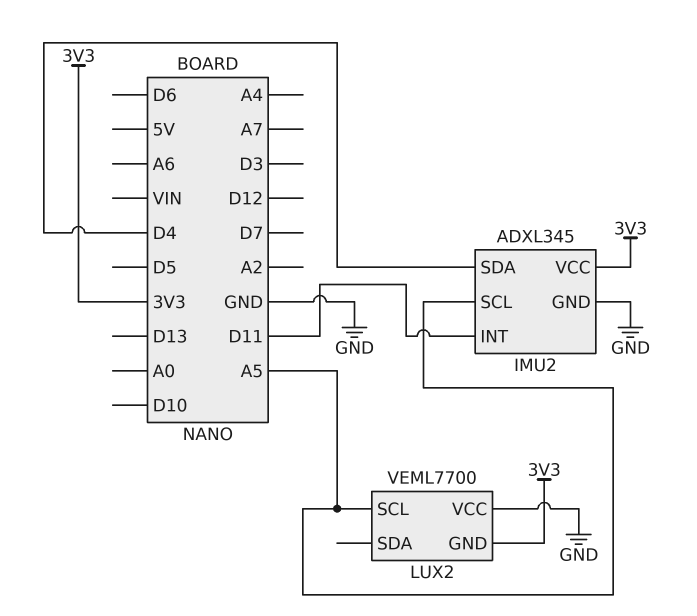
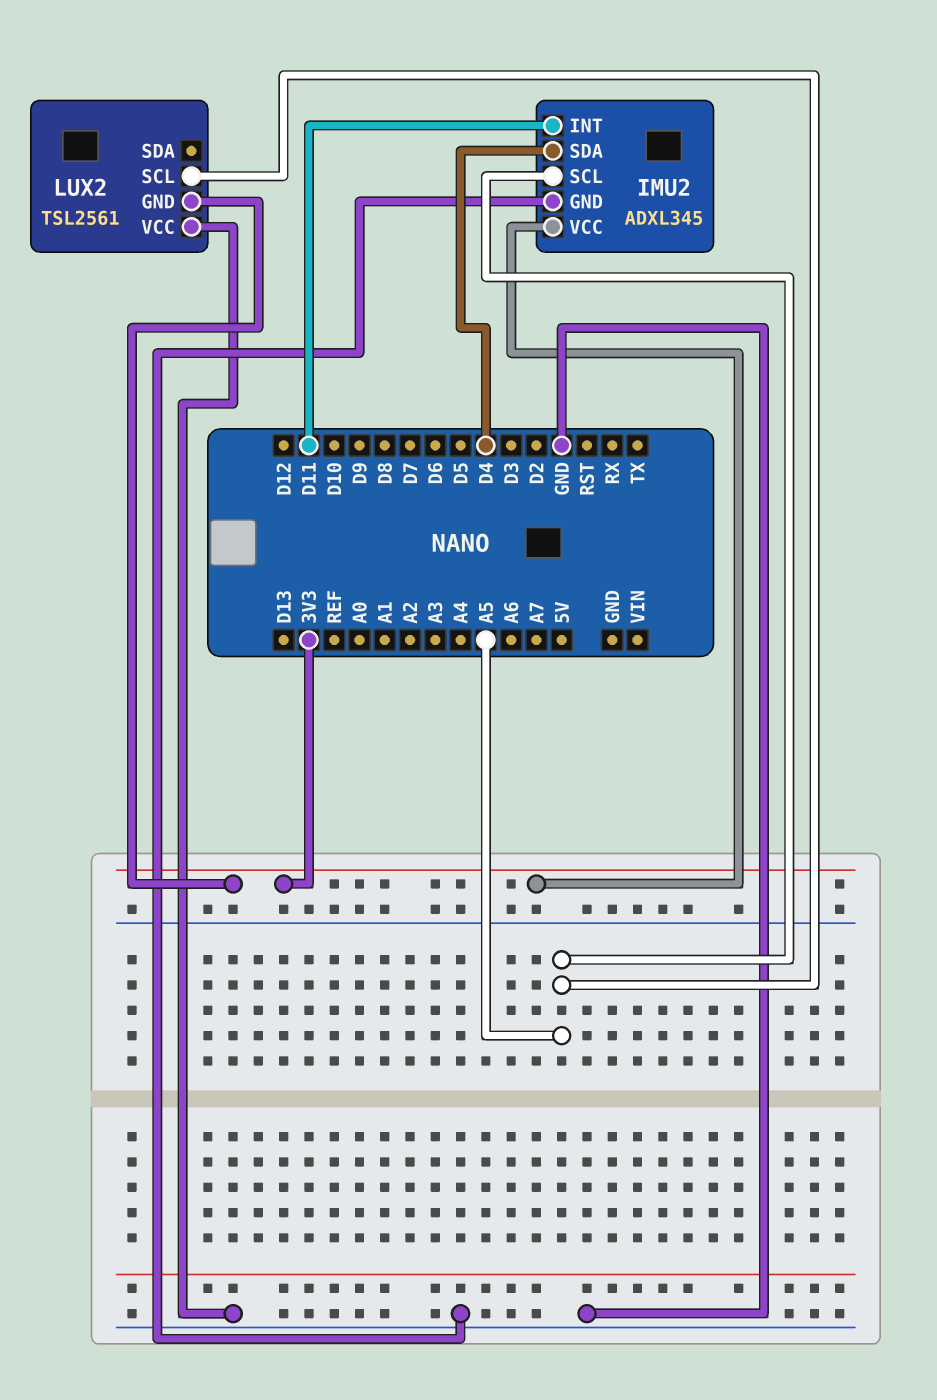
LUX2: VEML7700 -> TSL2561

